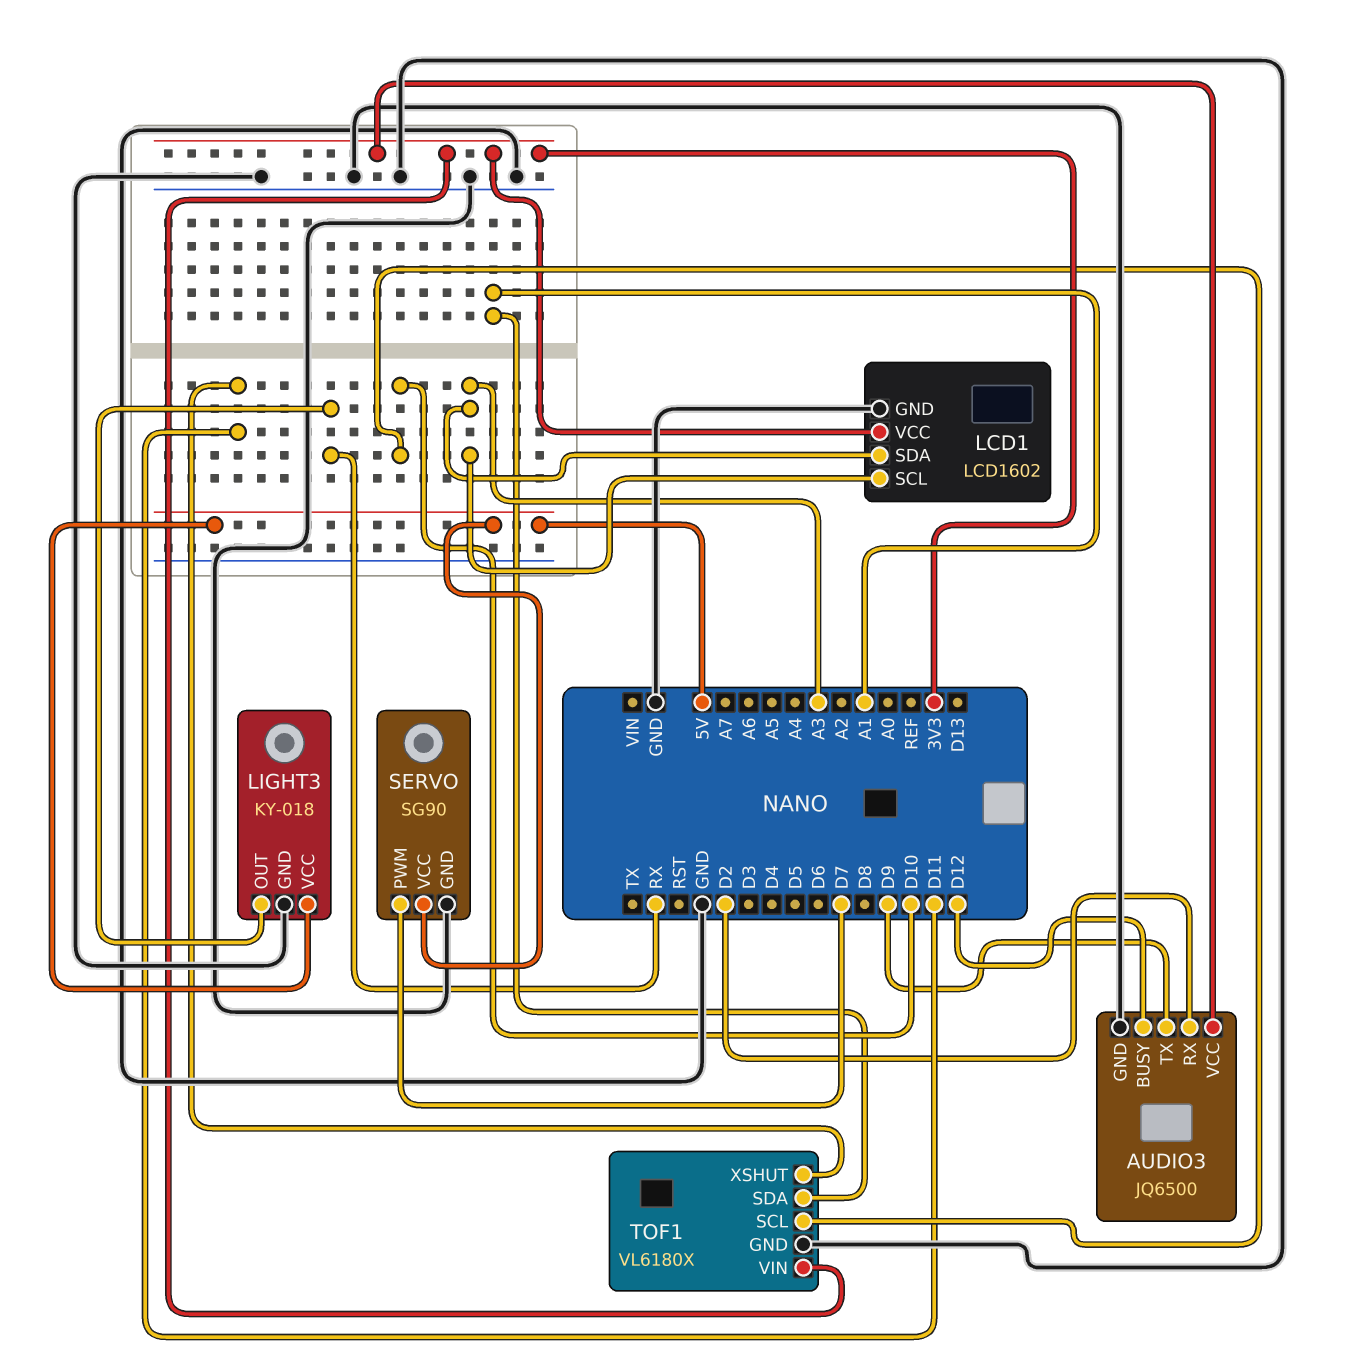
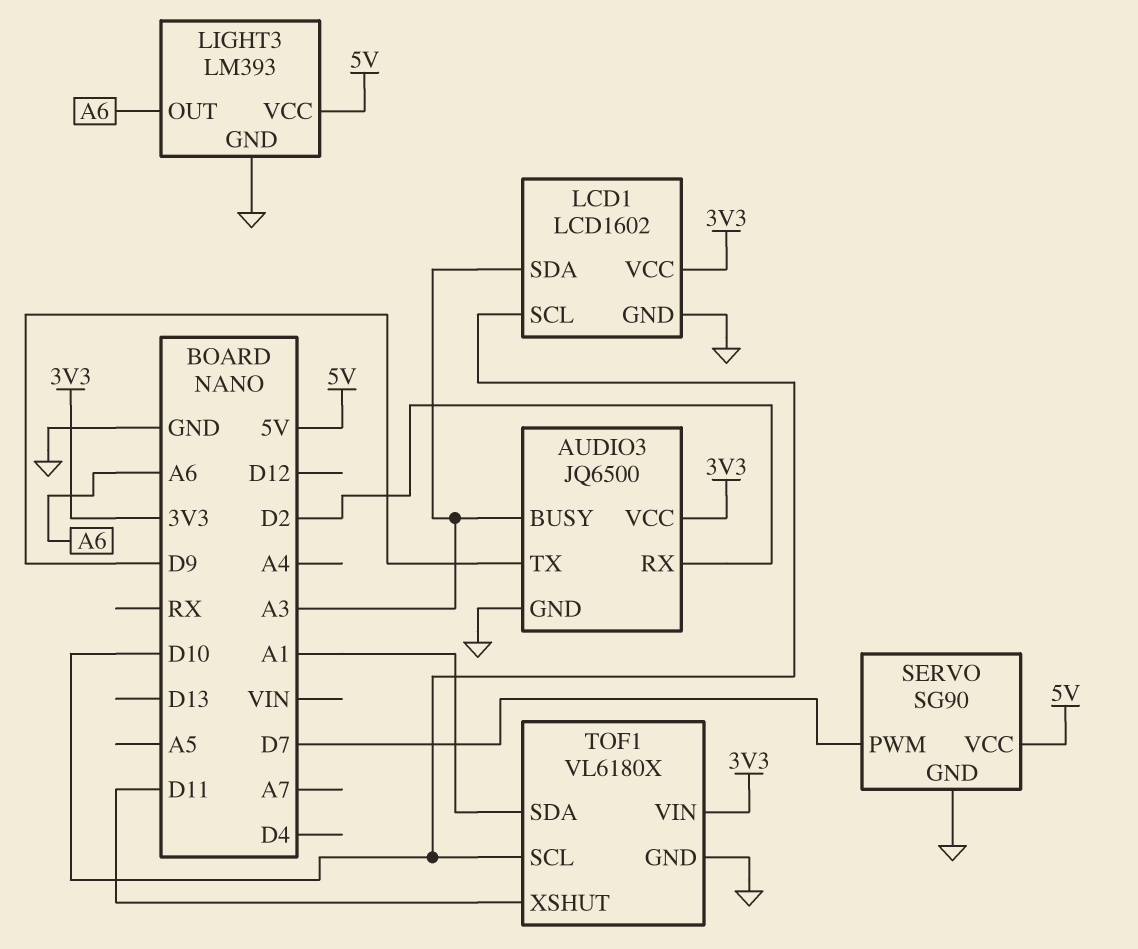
AUDIO3 pin BUSY: D12 -> A3
LCD1 pin SCL: A3 -> D10
LIGHT3: KY-018 -> LM393
LIGHT3 pin OUT: RX -> A6

